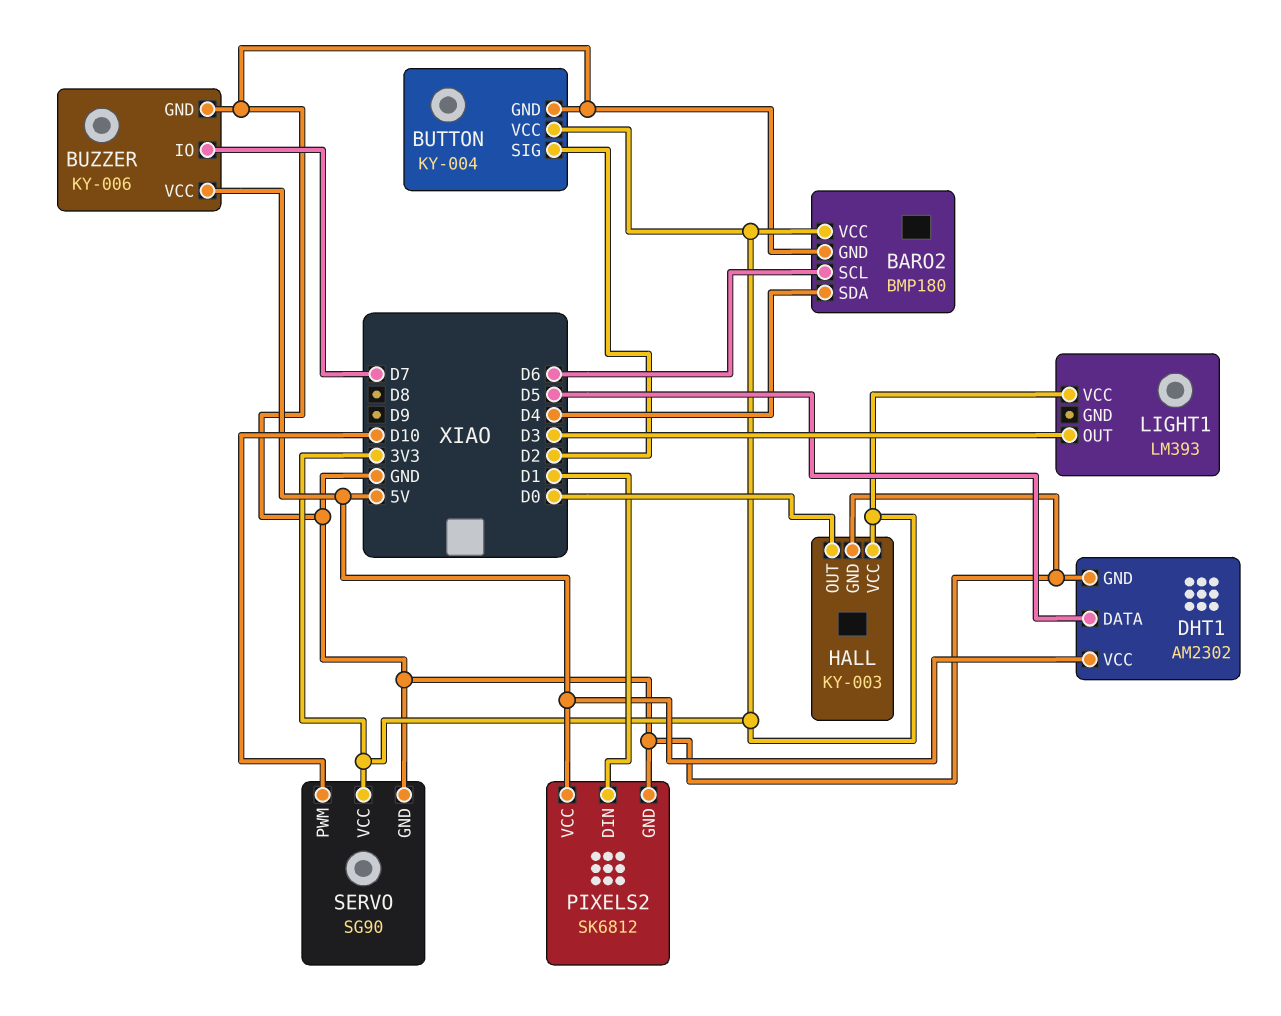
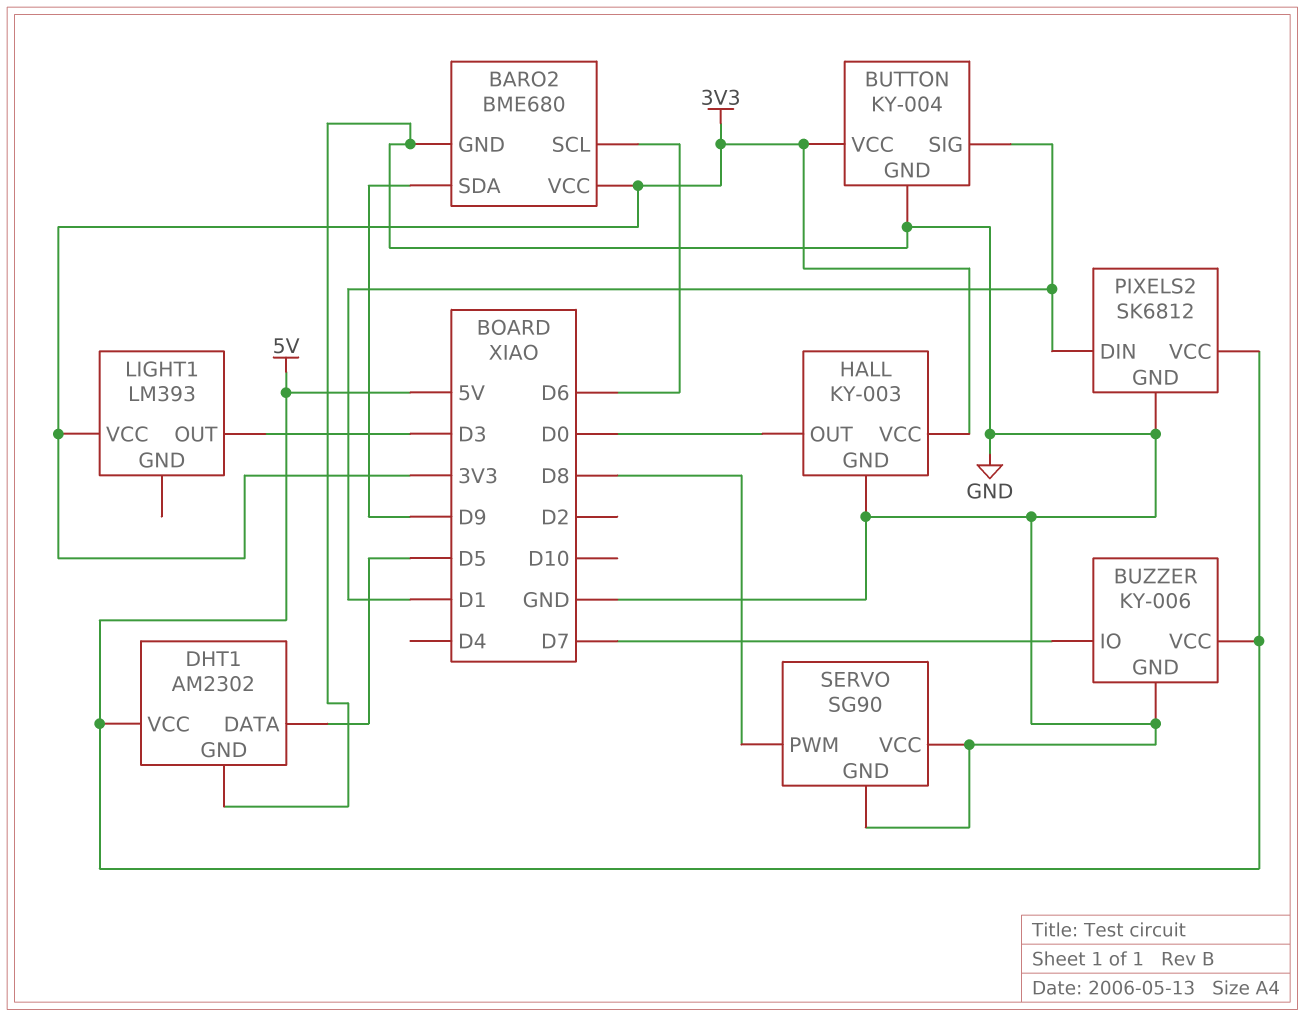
BARO2: BMP180 -> BME680
BARO2 pin SDA: D4 -> D9
BUTTON pin SIG: D2 -> D1
SERVO pin PWM: D10 -> D8
SERVO pin VCC: 3V3 -> GND

